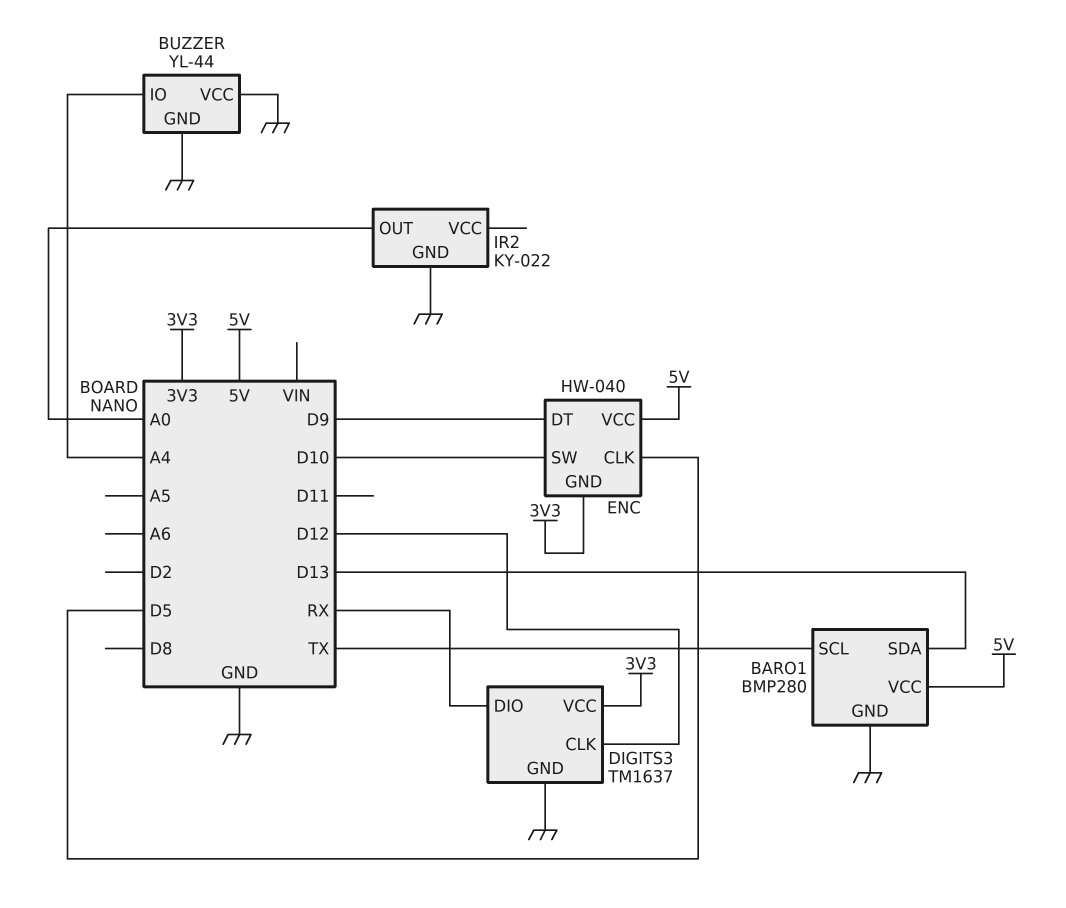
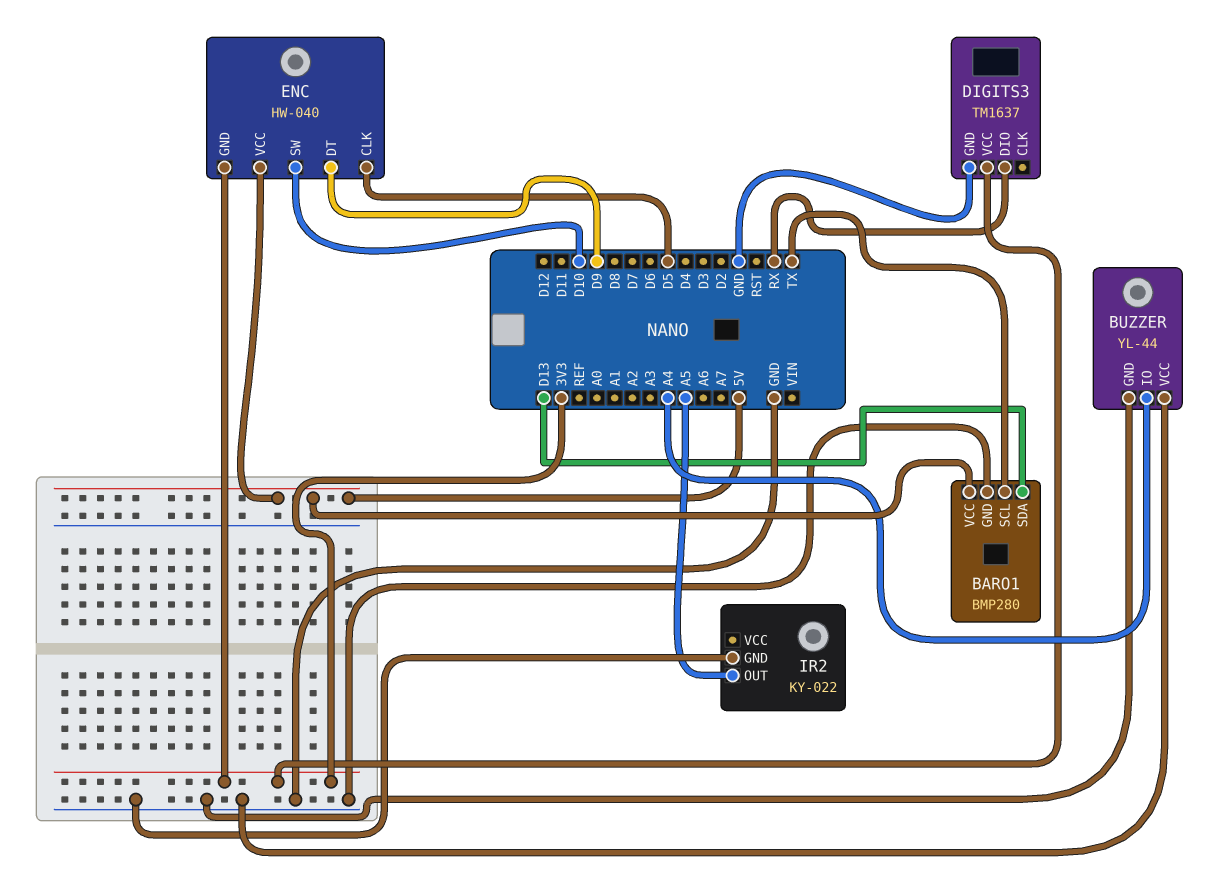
DIGITS3 pin CLK: D12 -> none
IR2 pin OUT: A0 -> A5

